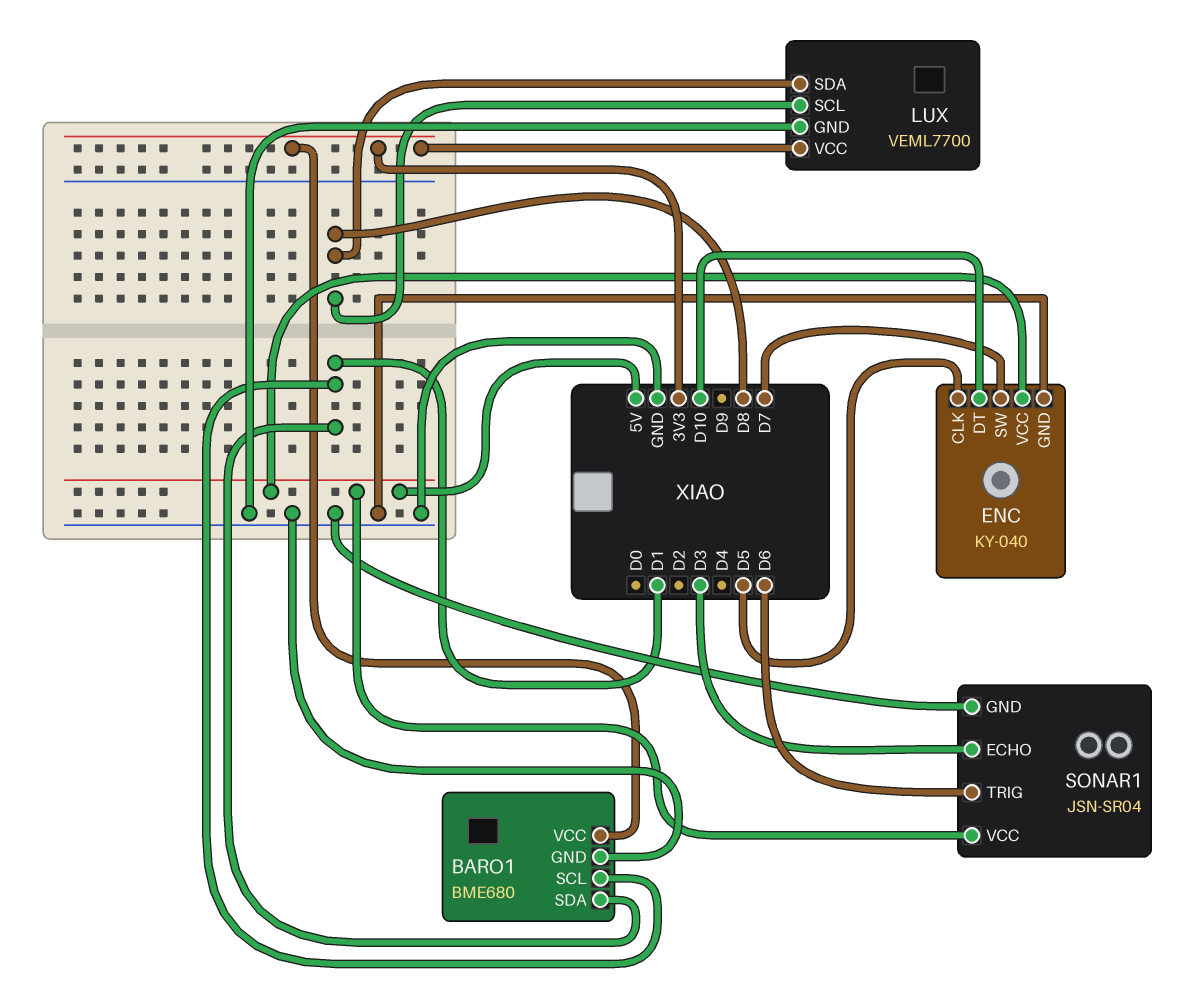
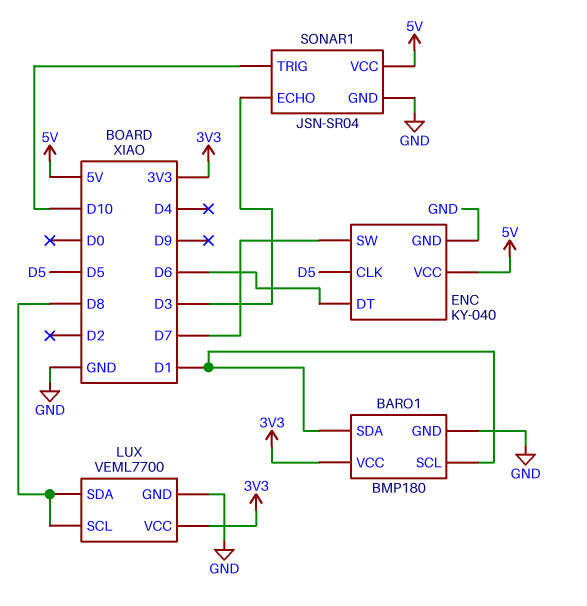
BARO1: BME680 -> BMP180
ENC pin DT: D10 -> D6
SONAR1 pin TRIG: D6 -> D10

